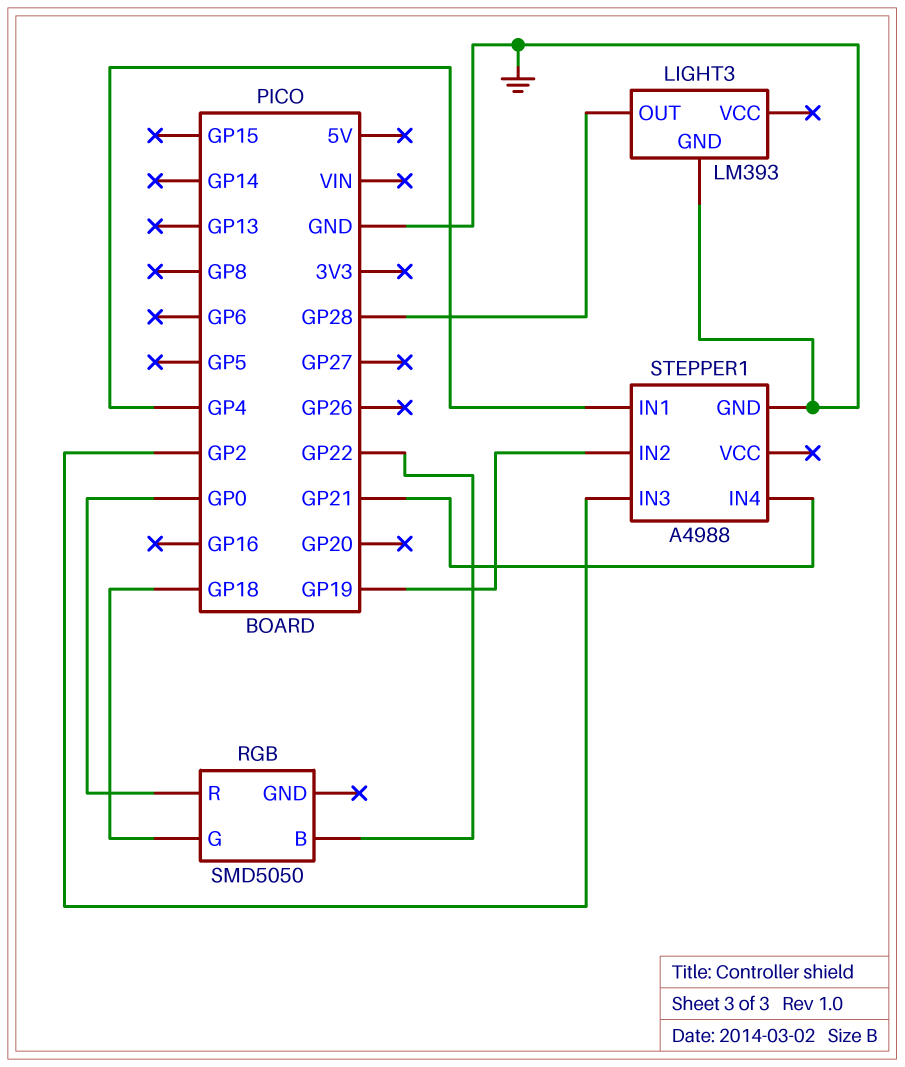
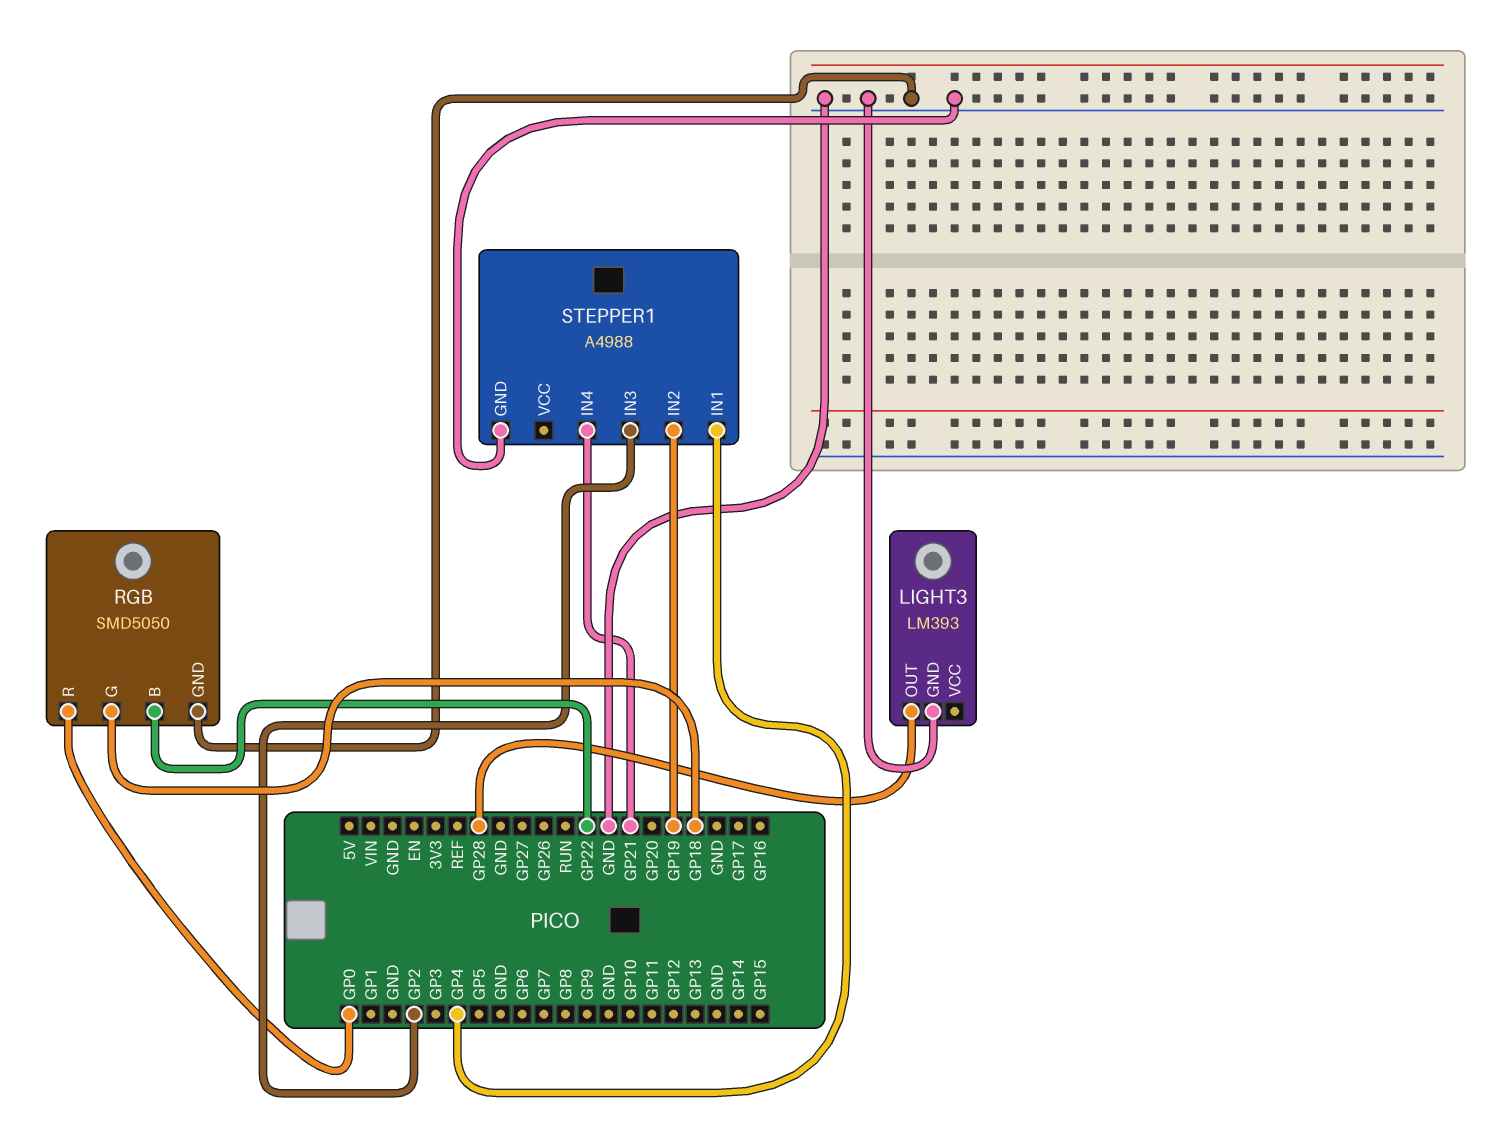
RGB pin GND: none -> GND

